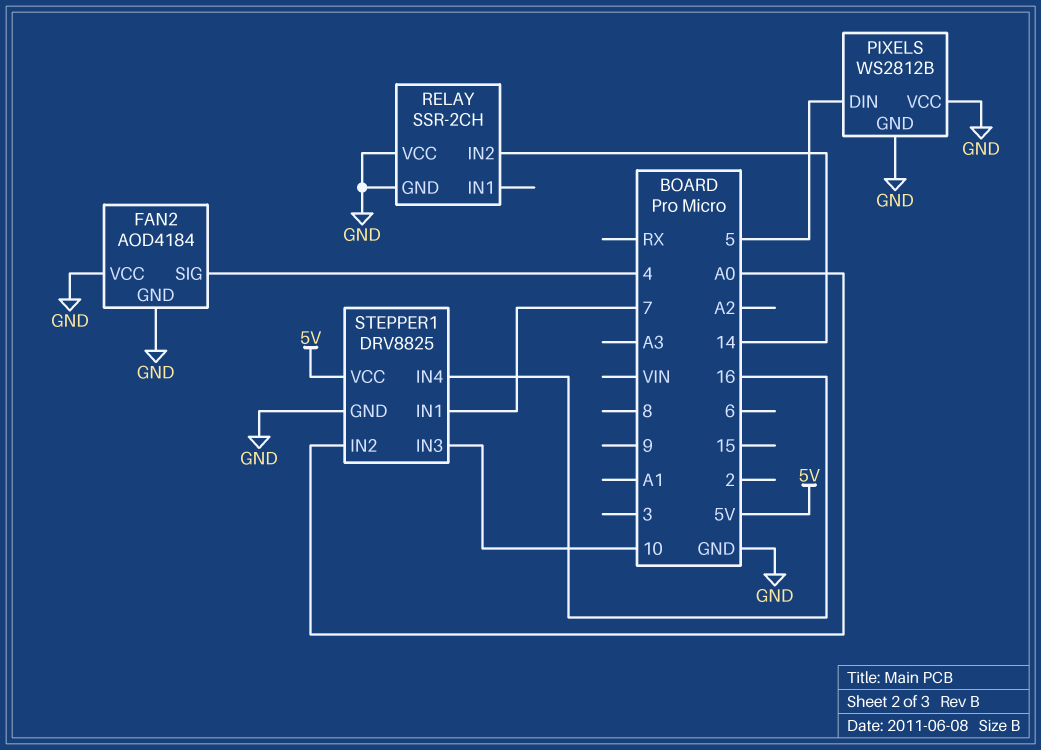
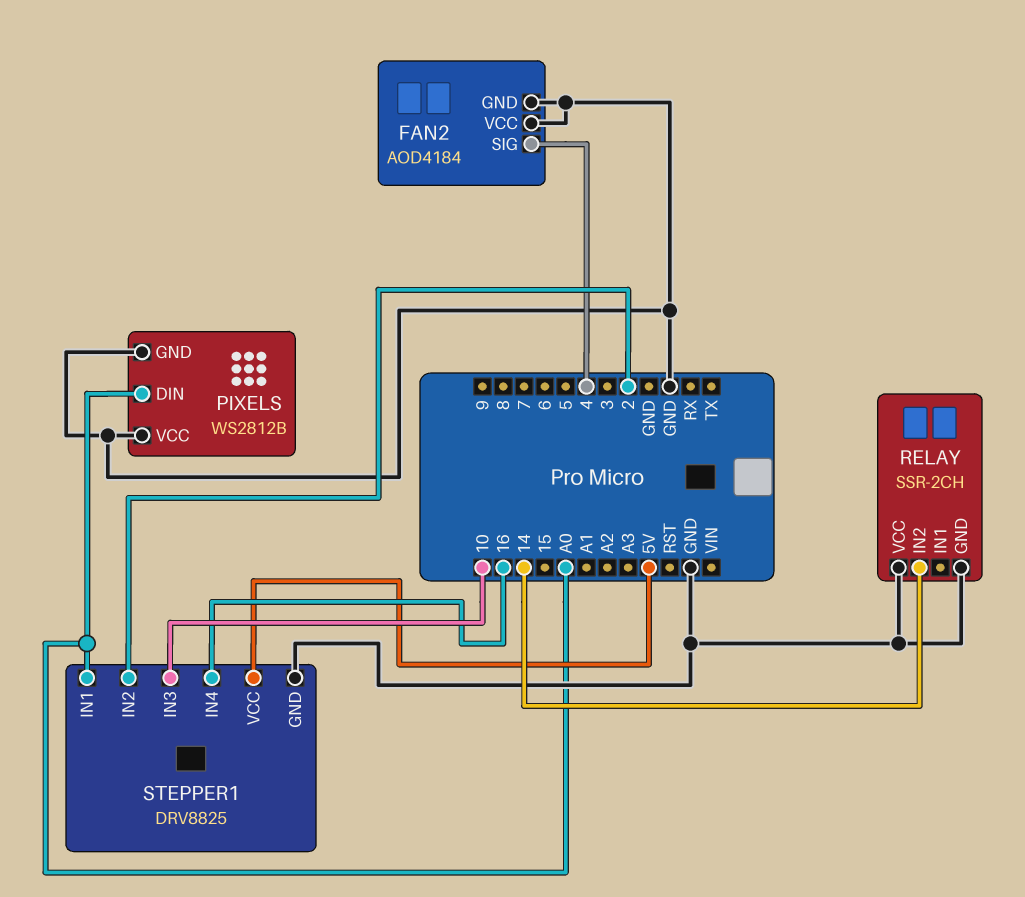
PIXELS pin DIN: 5 -> A0
STEPPER1 pin IN1: 7 -> A0
STEPPER1 pin IN2: A0 -> 2

